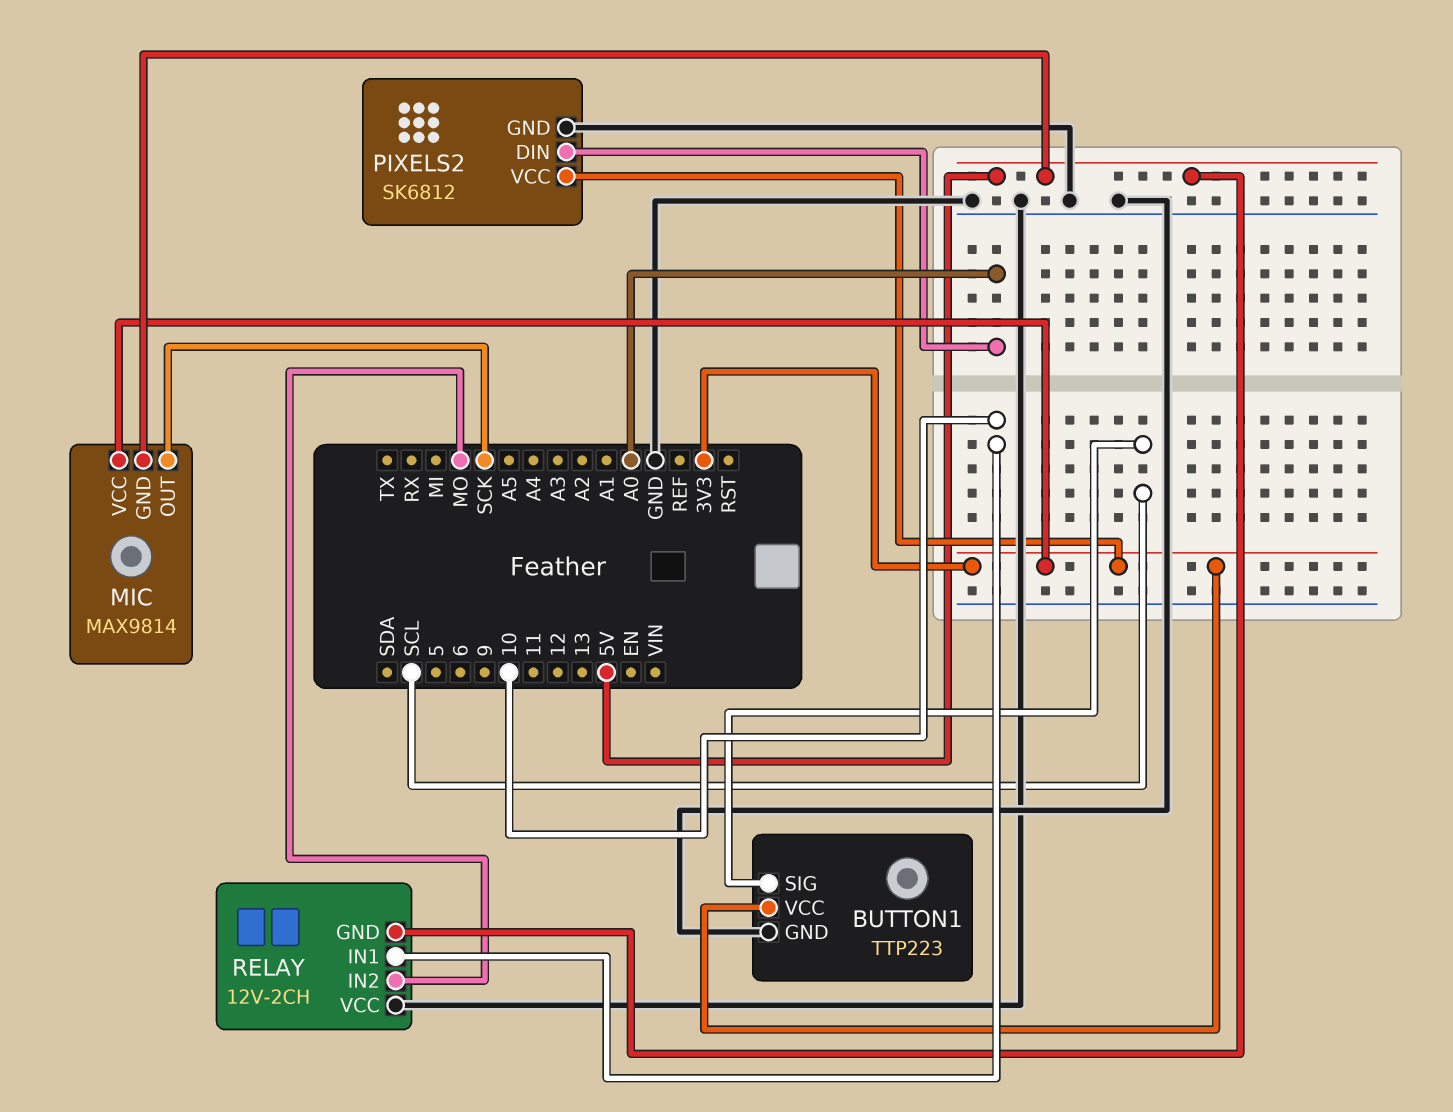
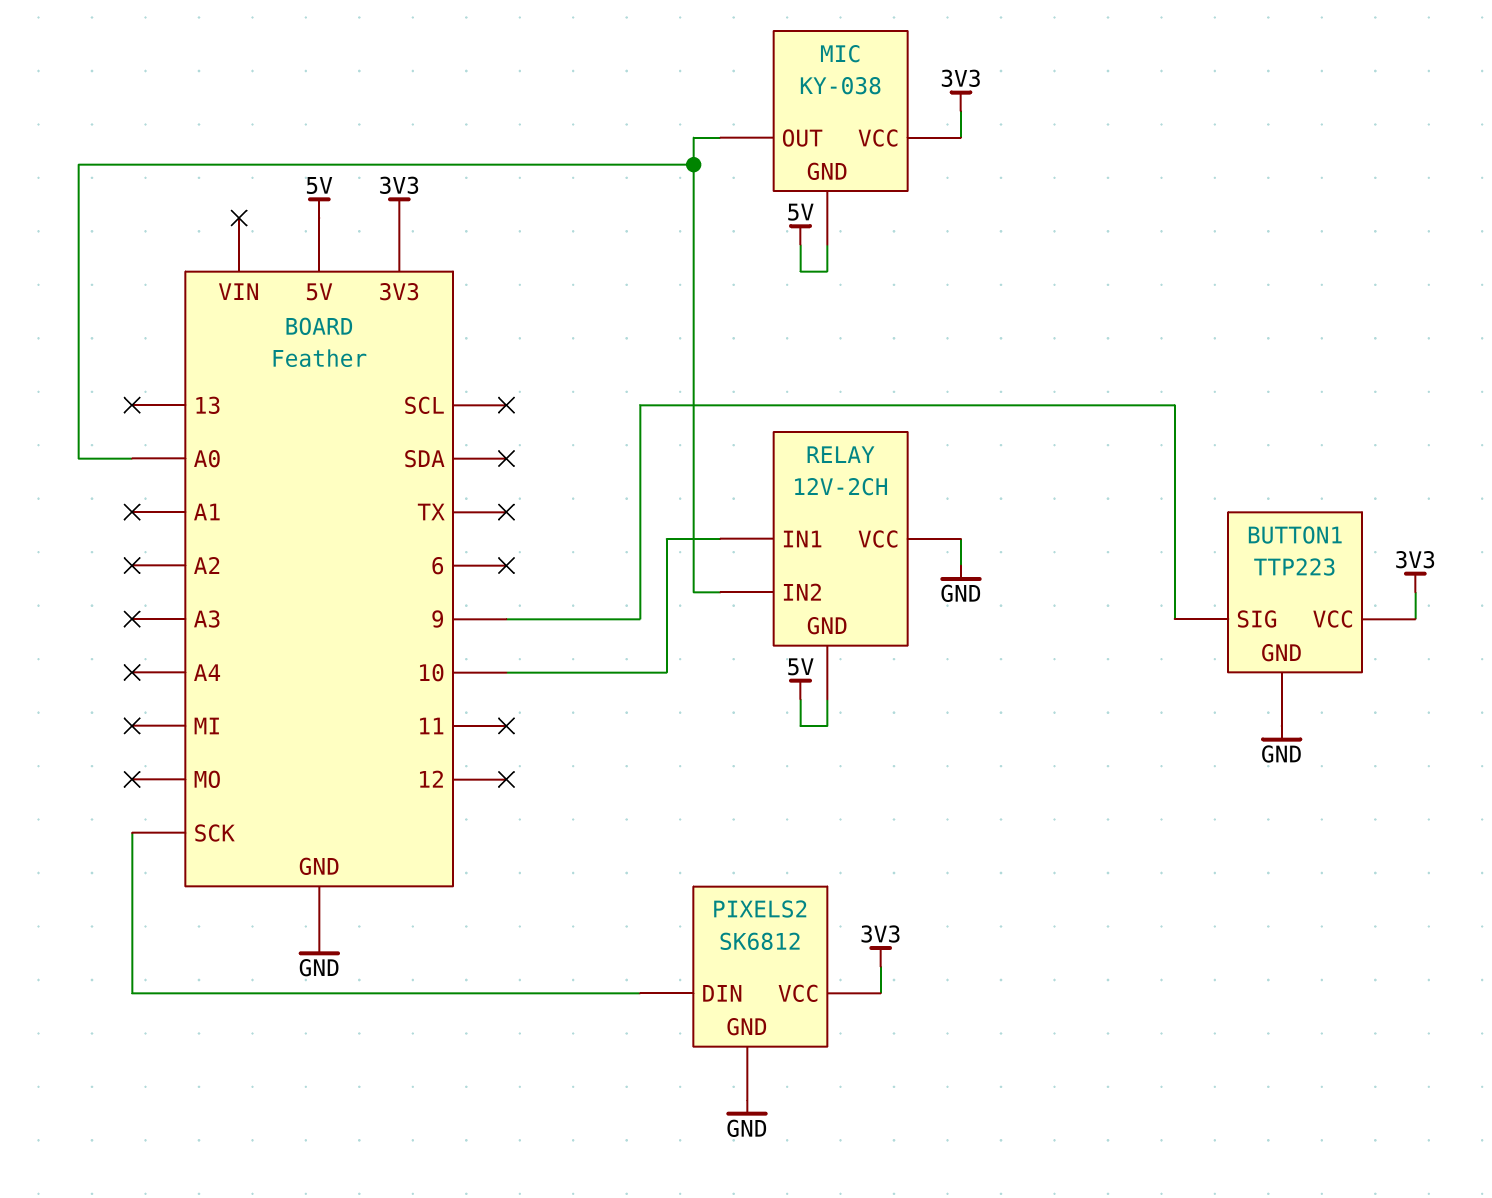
BUTTON1 pin SIG: SCL -> 9
MIC: MAX9814 -> KY-038
MIC pin OUT: SCK -> A0
PIXELS2 pin DIN: A0 -> SCK
RELAY pin IN2: MO -> A0

